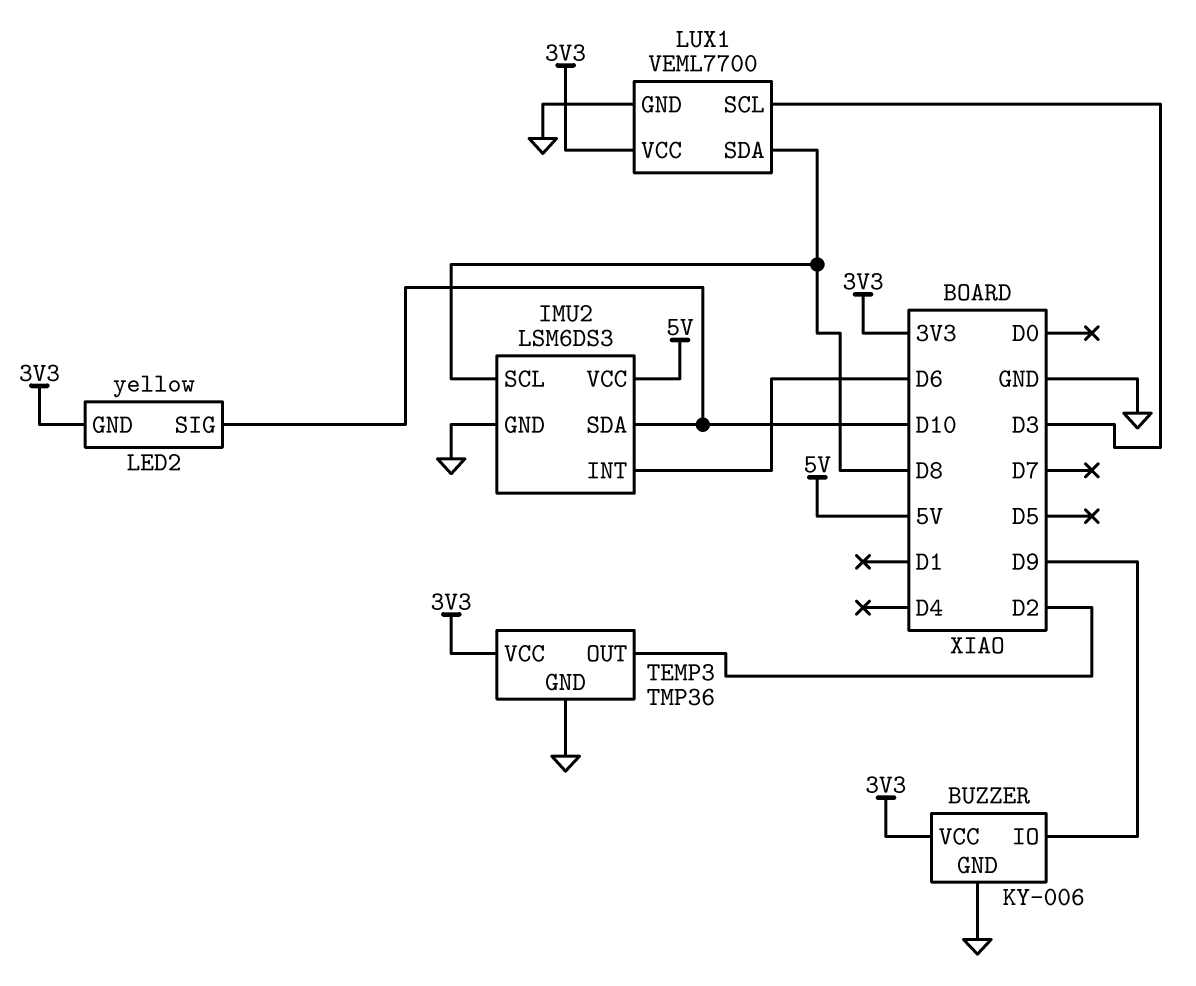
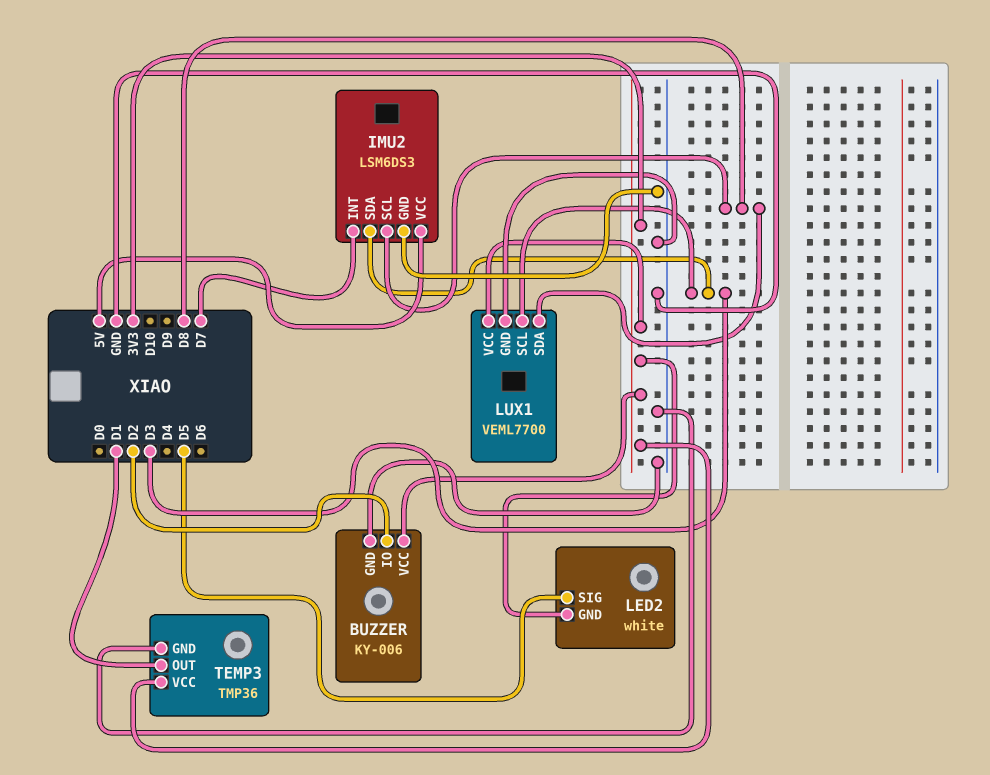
BUZZER pin IO: D9 -> D2
IMU2 pin INT: D6 -> D7
IMU2 pin SDA: D10 -> D3
LED2: yellow -> white
LED2 pin SIG: D10 -> D5
TEMP3 pin OUT: D2 -> D1

